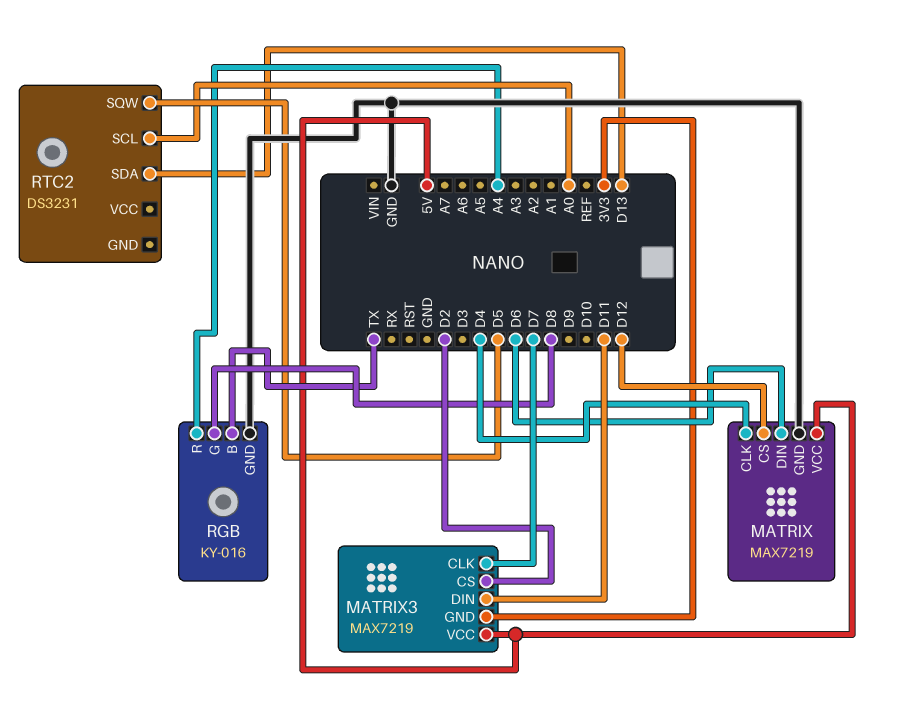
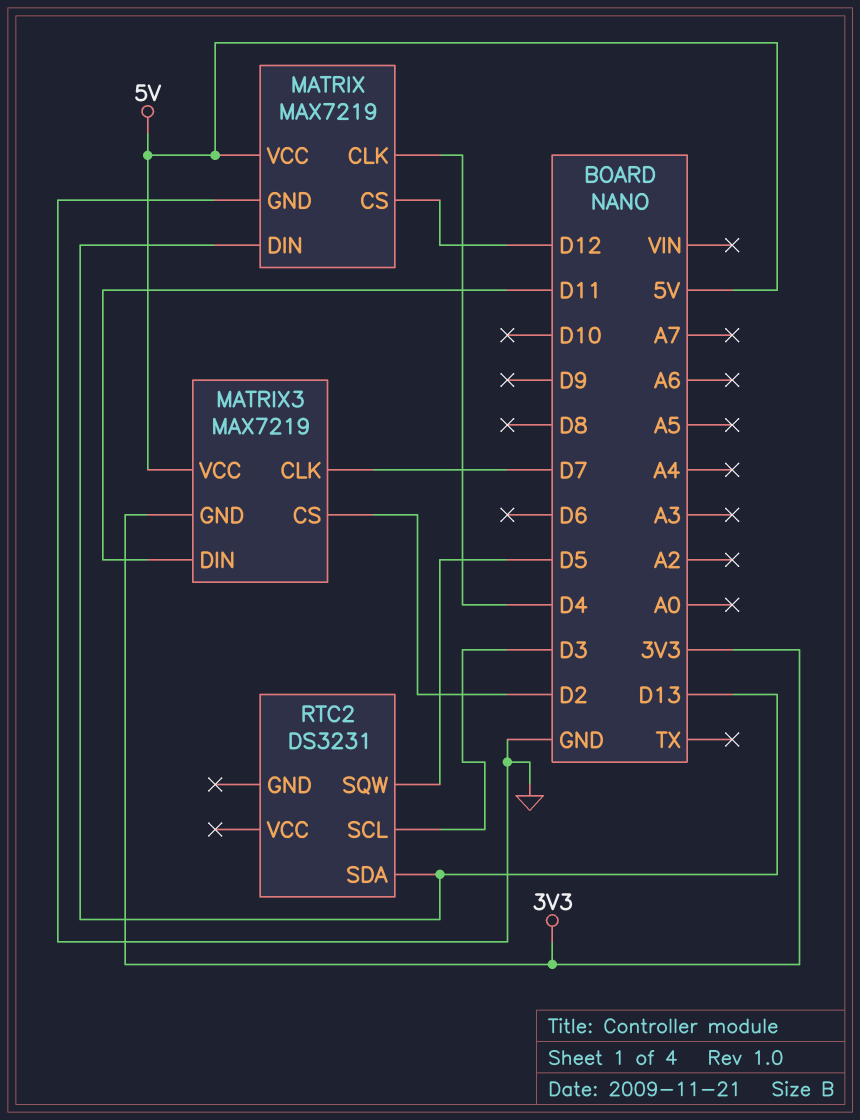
MATRIX pin DIN: D6 -> D13
RGB: KY-016 -> none
RGB pin B: TX -> none
RGB pin G: D8 -> none
RGB pin GND: GND -> none
RGB pin R: A4 -> none
RTC2 pin SCL: A0 -> D3

